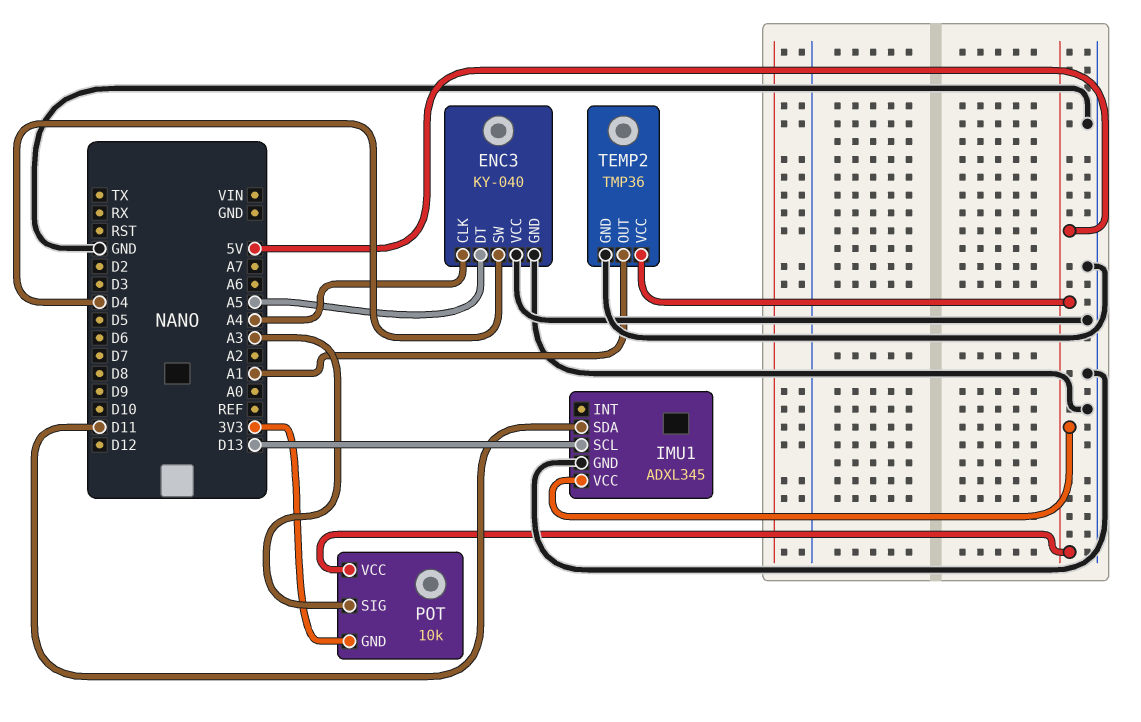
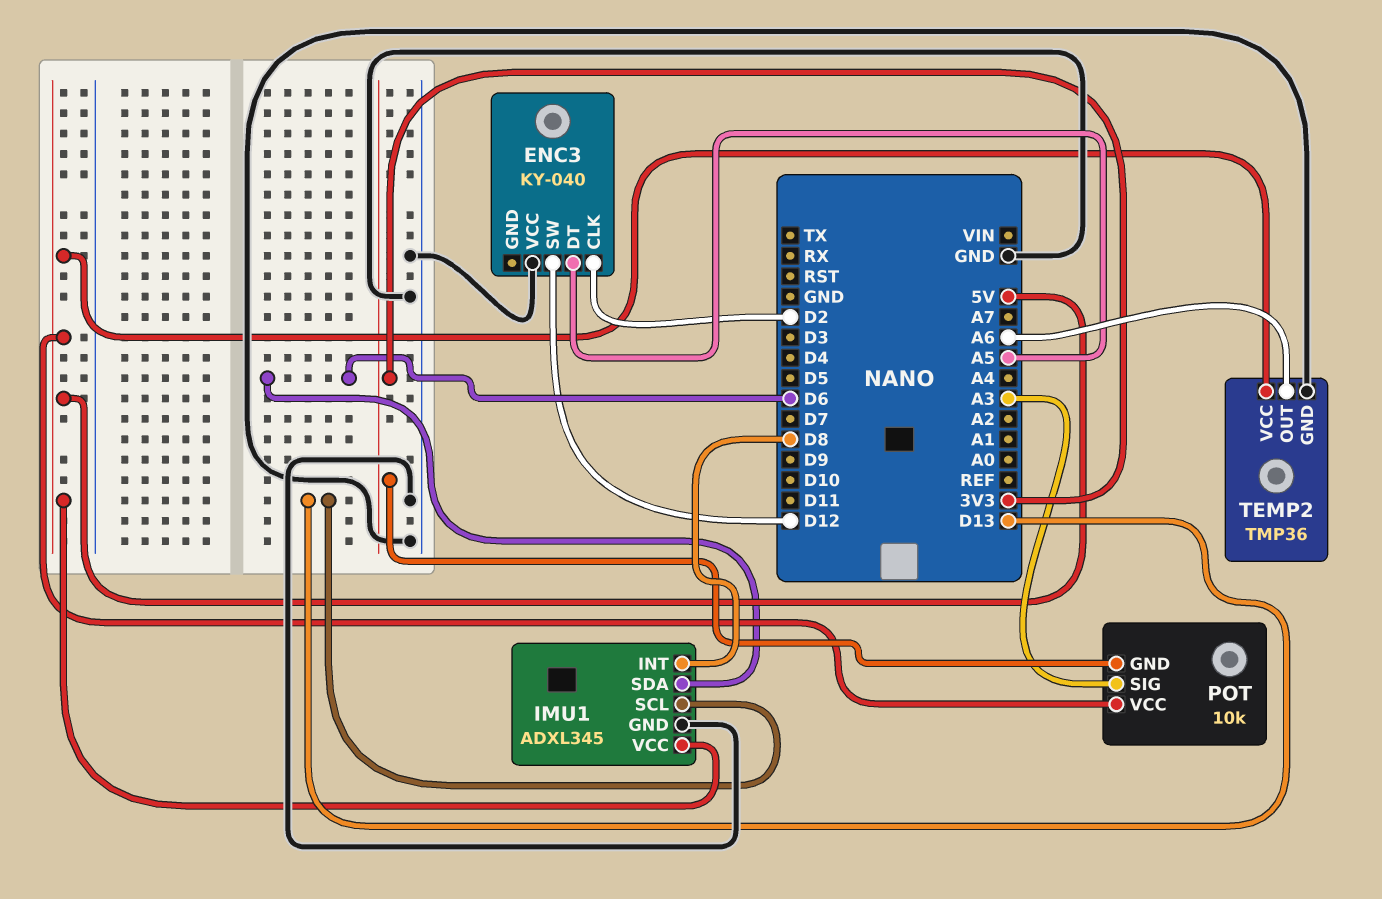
ENC3 pin CLK: A4 -> D2
ENC3 pin GND: GND -> none
ENC3 pin SW: D4 -> D12
IMU1 pin INT: none -> D8
IMU1 pin SDA: D11 -> D6
TEMP2 pin OUT: A1 -> A6

